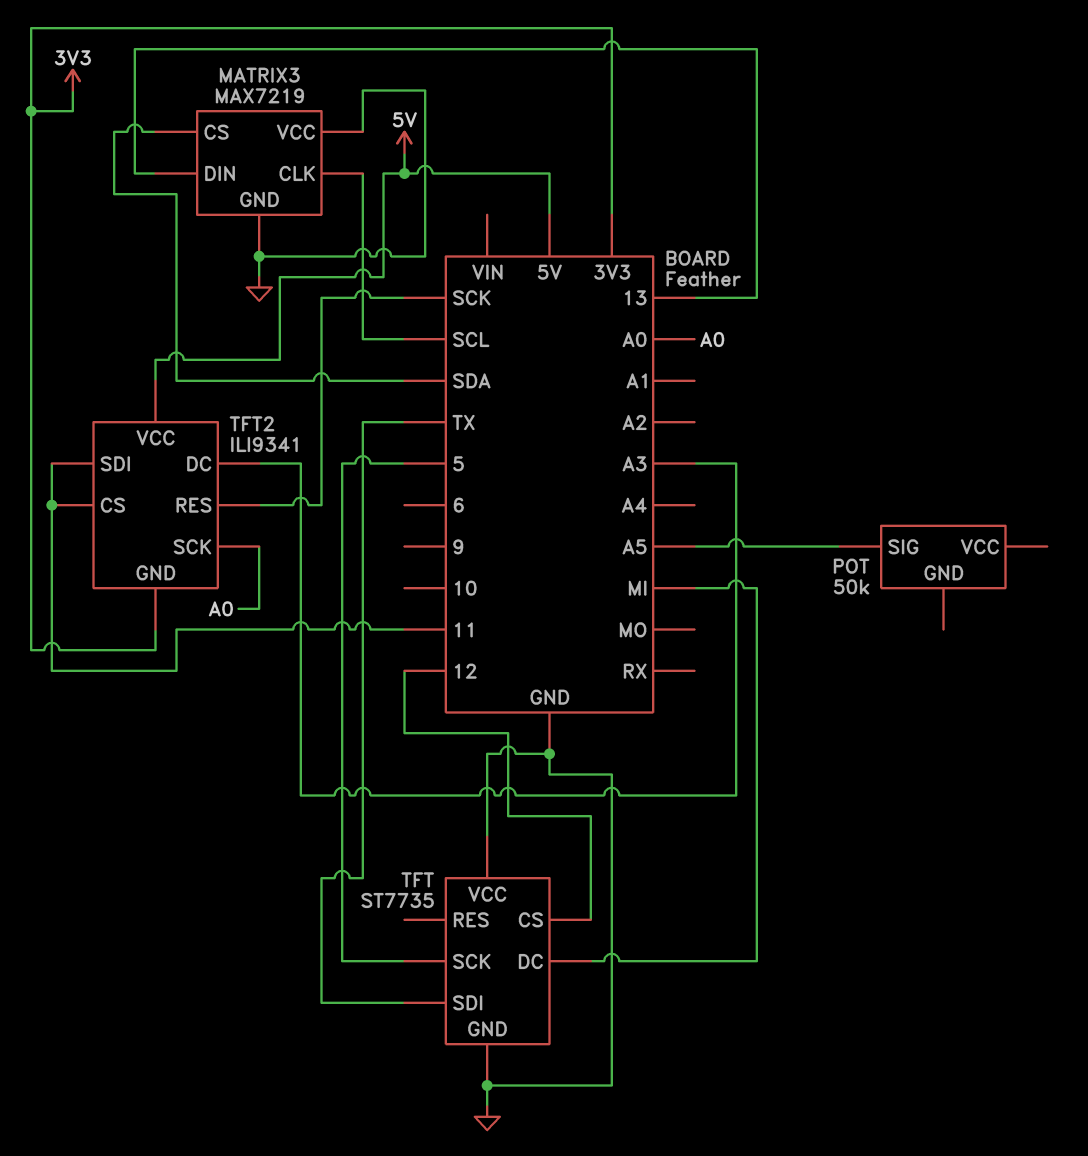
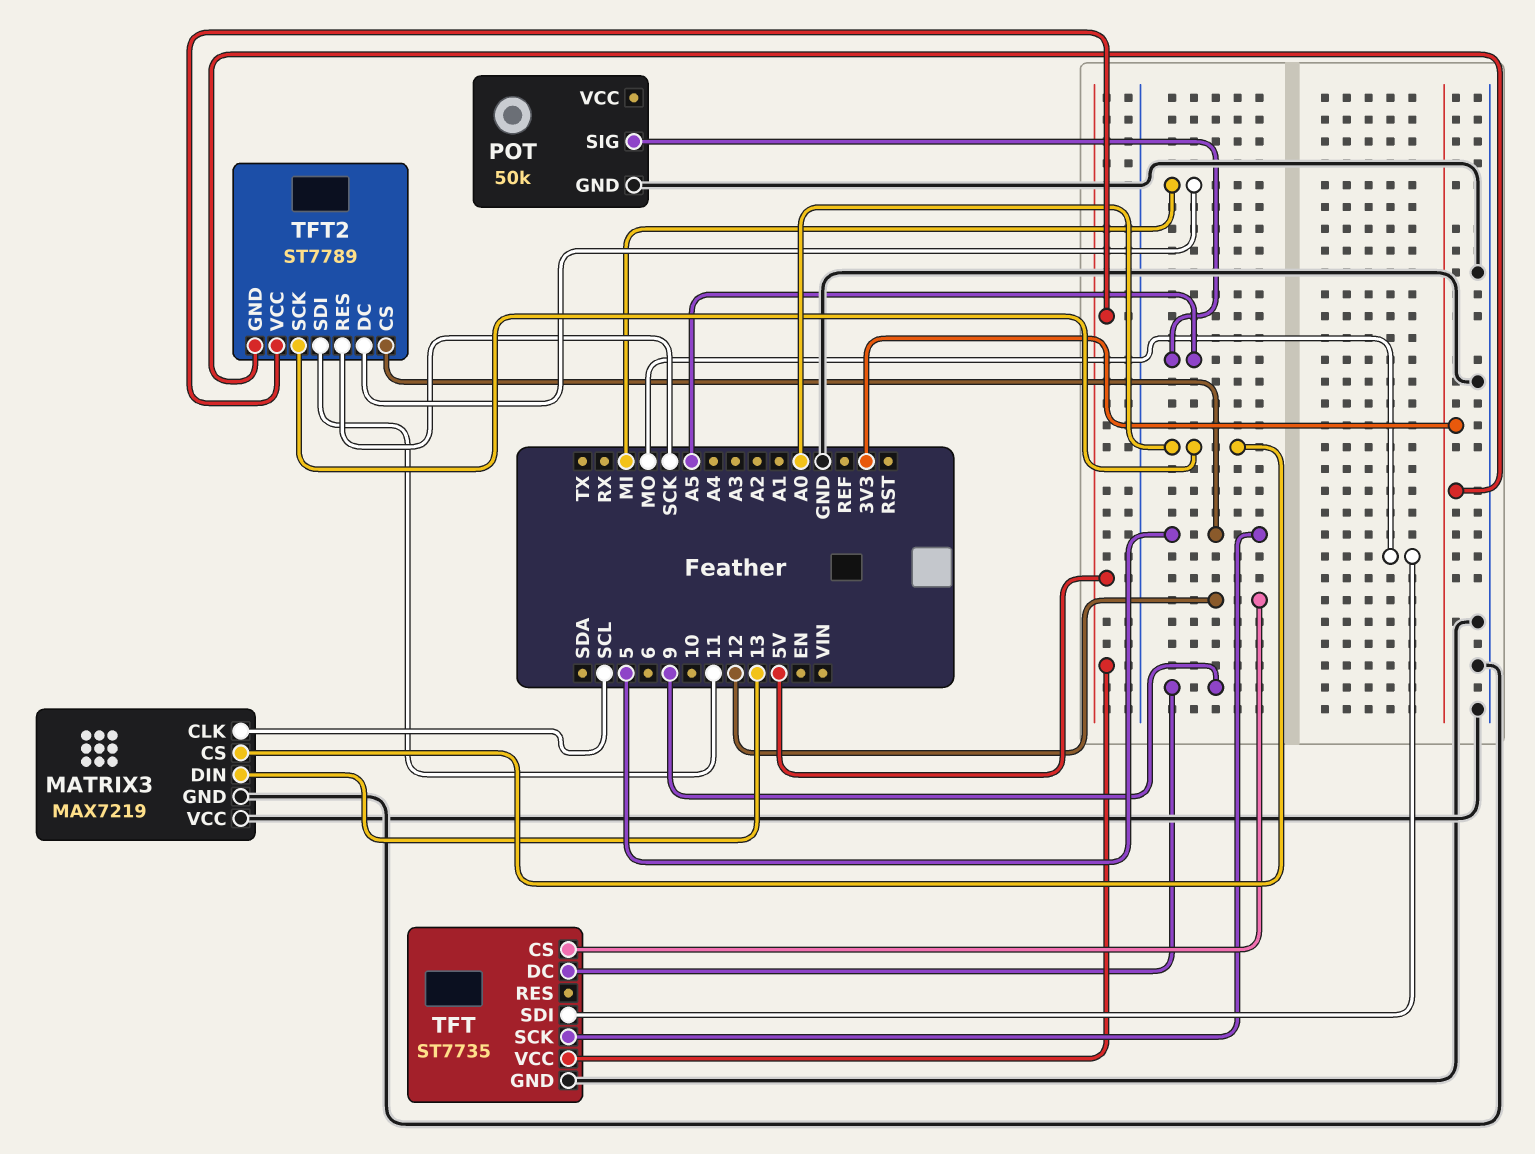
MATRIX3 pin CS: SDA -> A0
POT pin GND: none -> GND
TFT pin DC: MI -> 9
TFT pin SDI: TX -> MO
TFT pin VCC: GND -> 5V
TFT2: ILI9341 -> ST7789
TFT2 pin CS: 11 -> 5
TFT2 pin DC: A3 -> MI

